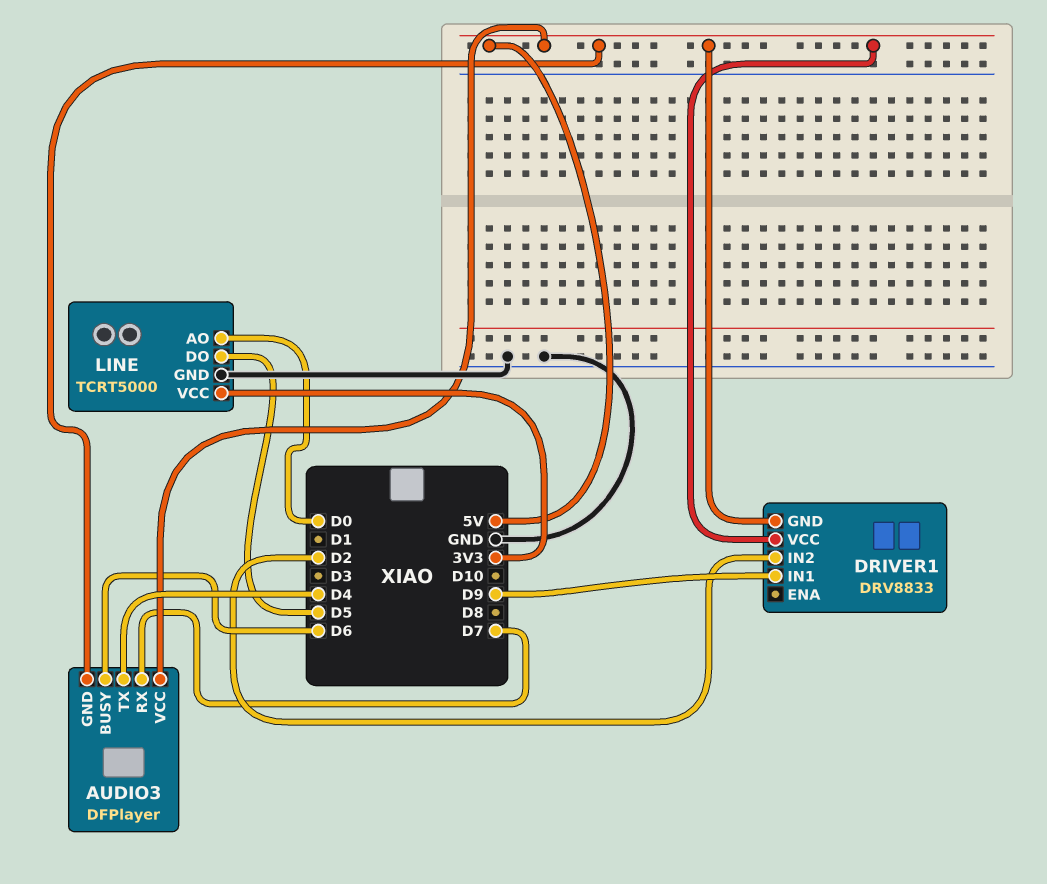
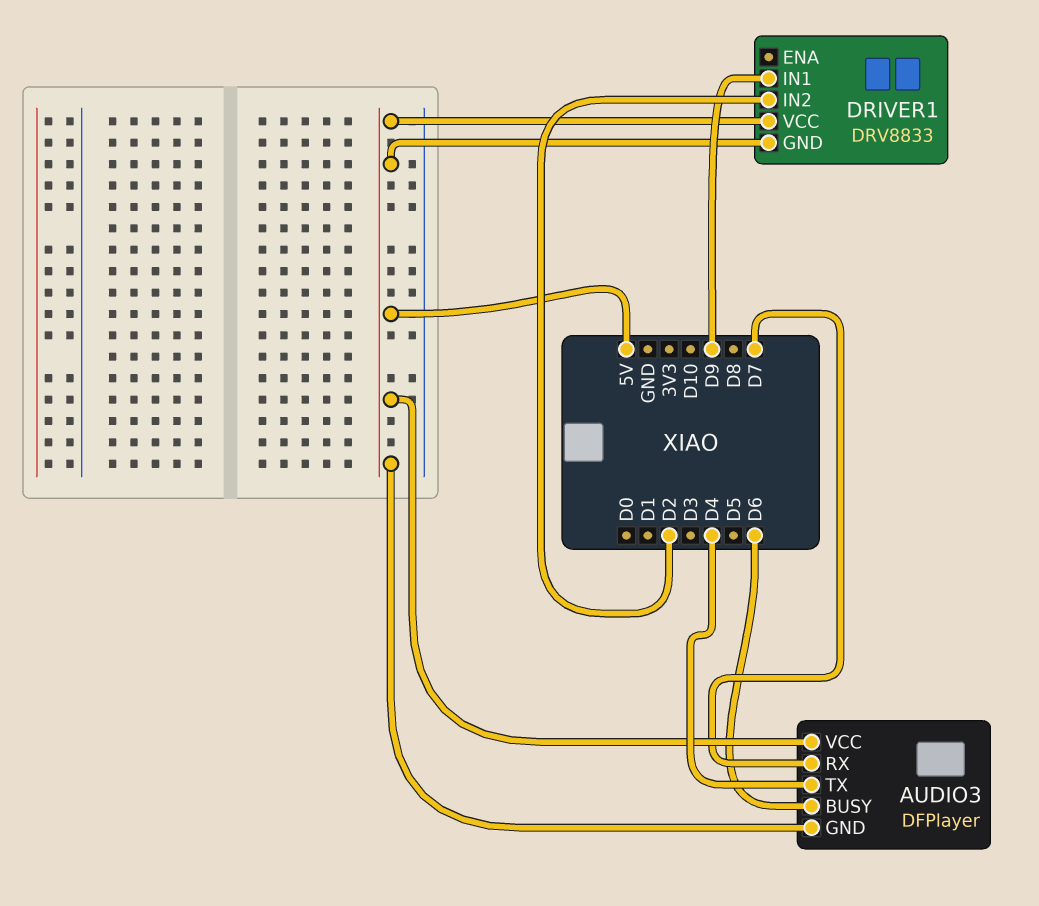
LINE: TCRT5000 -> none
LINE pin AO: D0 -> none
LINE pin DO: D5 -> none
LINE pin GND: GND -> none
LINE pin VCC: 3V3 -> none

